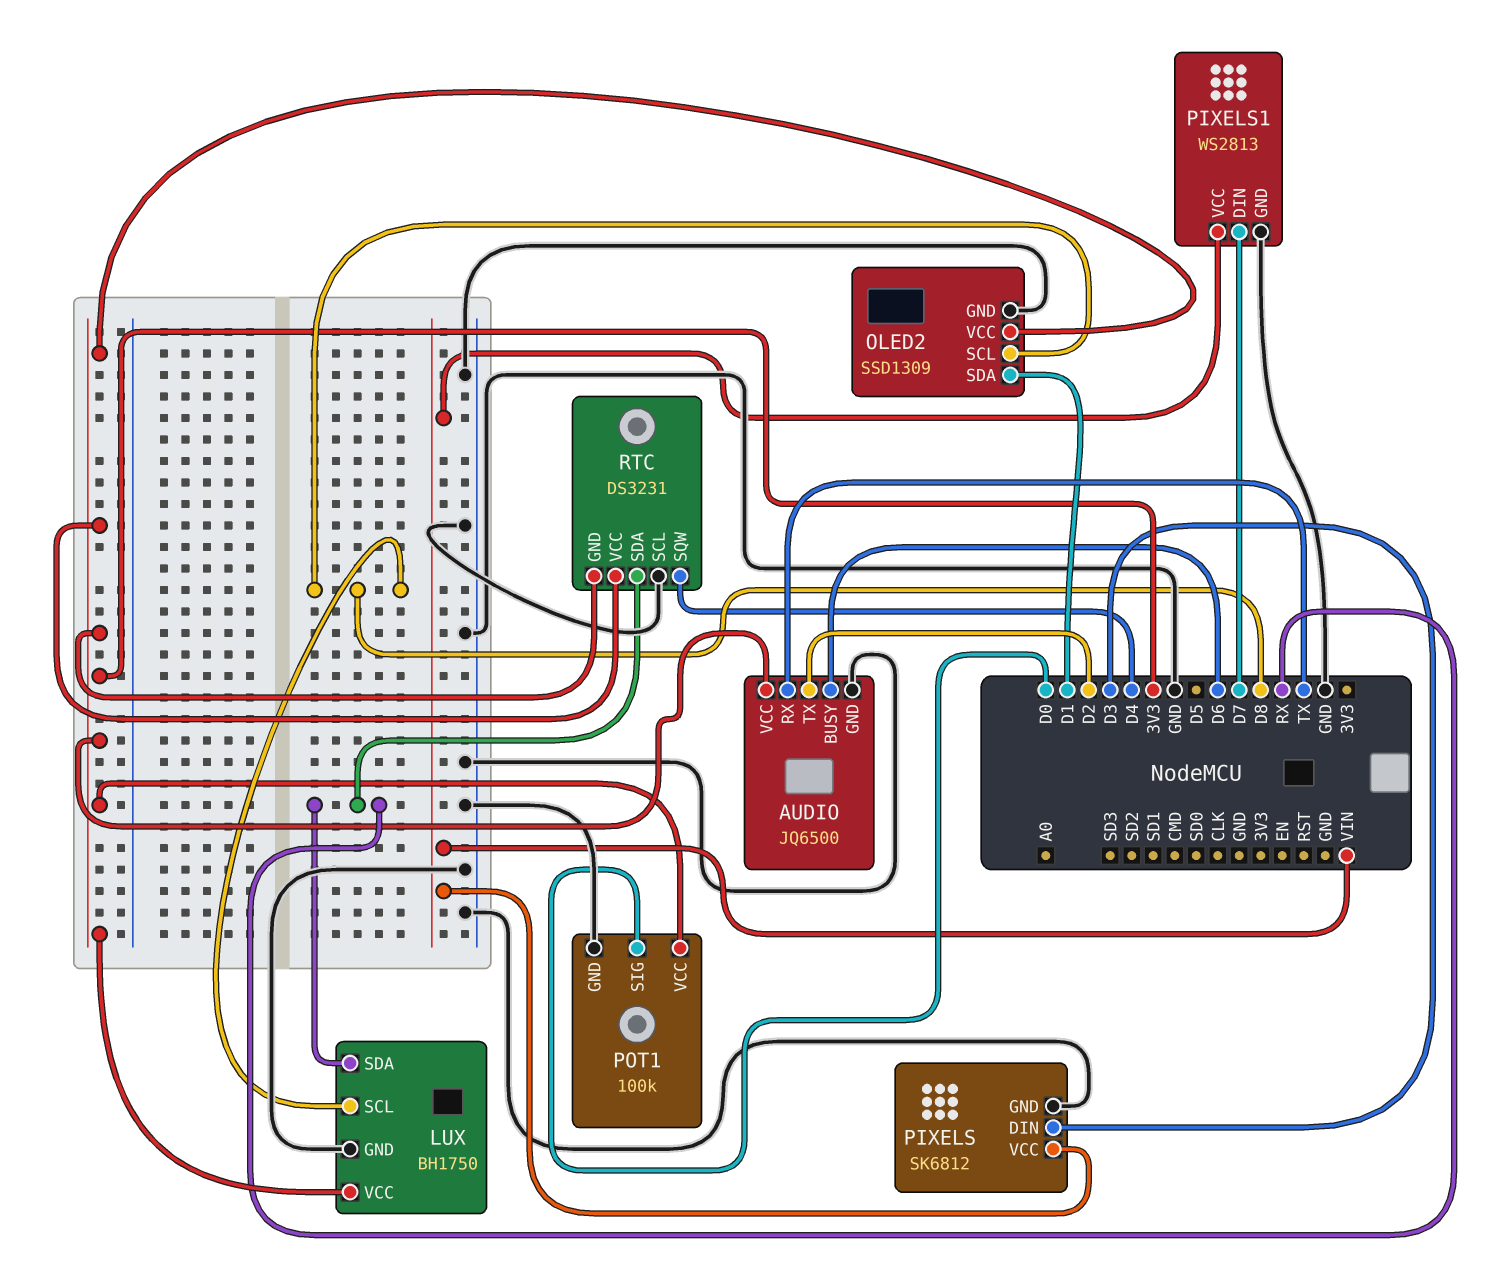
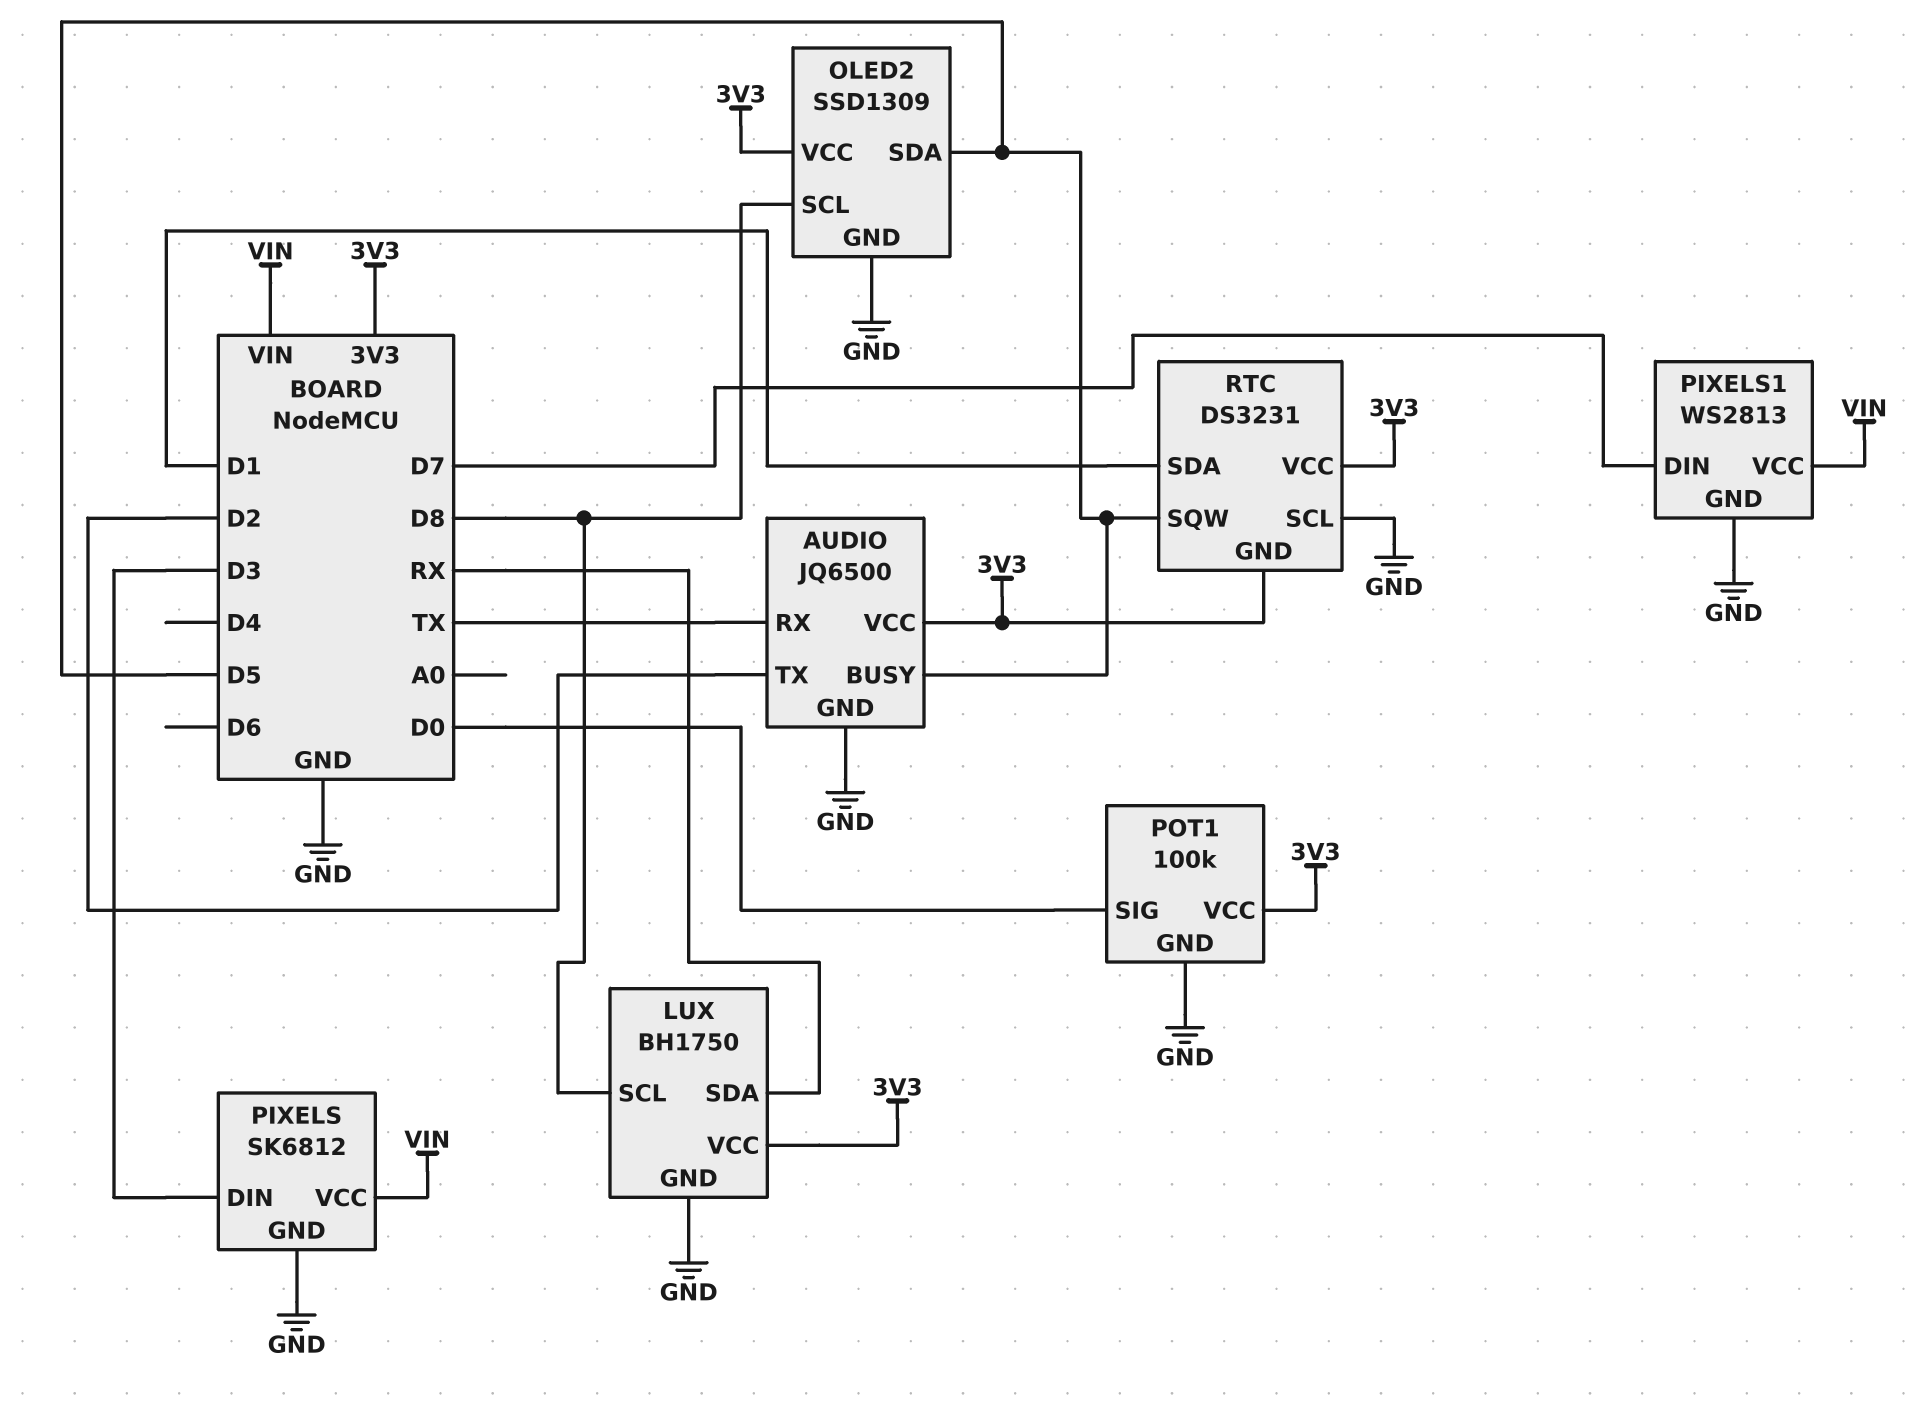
AUDIO pin BUSY: D6 -> D5
OLED2 pin SDA: D1 -> D5
RTC pin SDA: RX -> D1
RTC pin SQW: D4 -> D5

